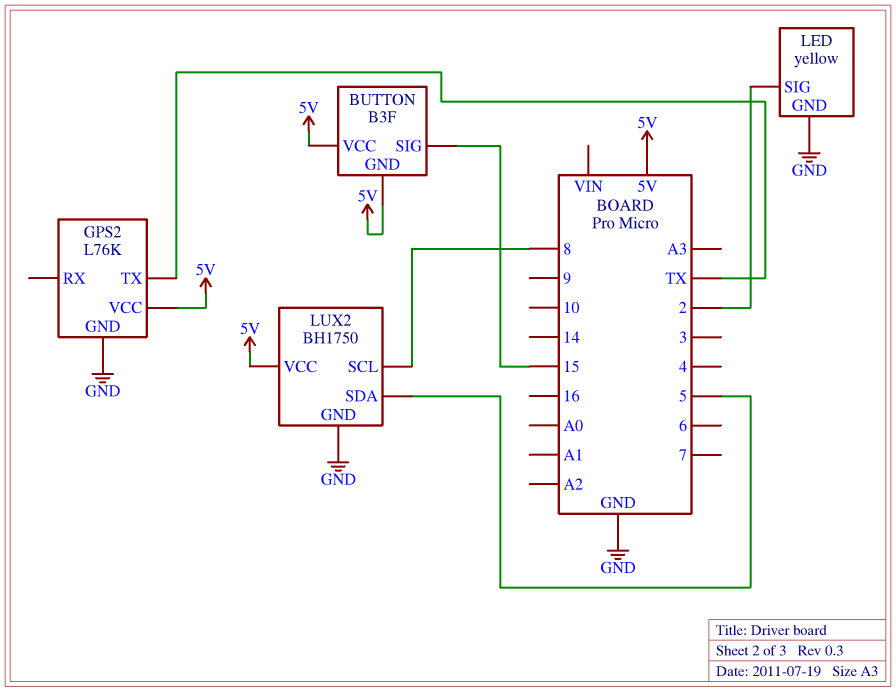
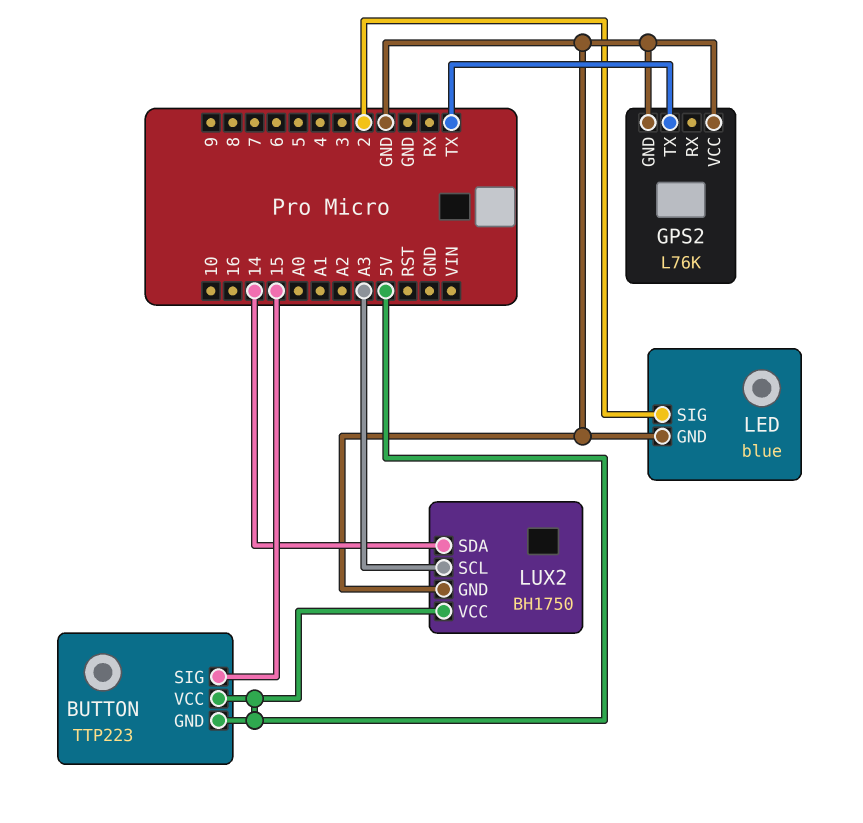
BUTTON: B3F -> TTP223
GPS2 pin VCC: 5V -> GND
LED: yellow -> blue
LUX2 pin SCL: 8 -> A3
LUX2 pin SDA: 5 -> 14

